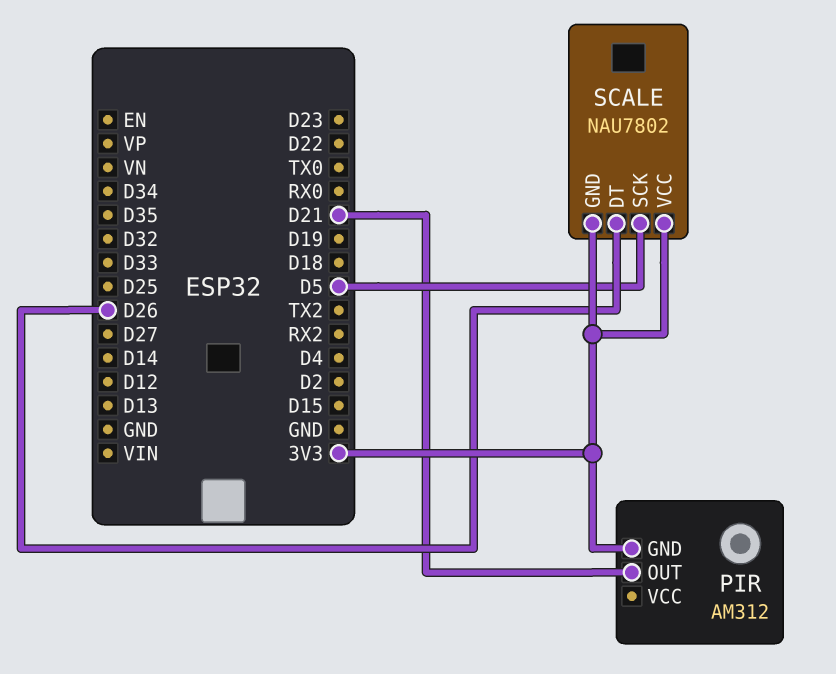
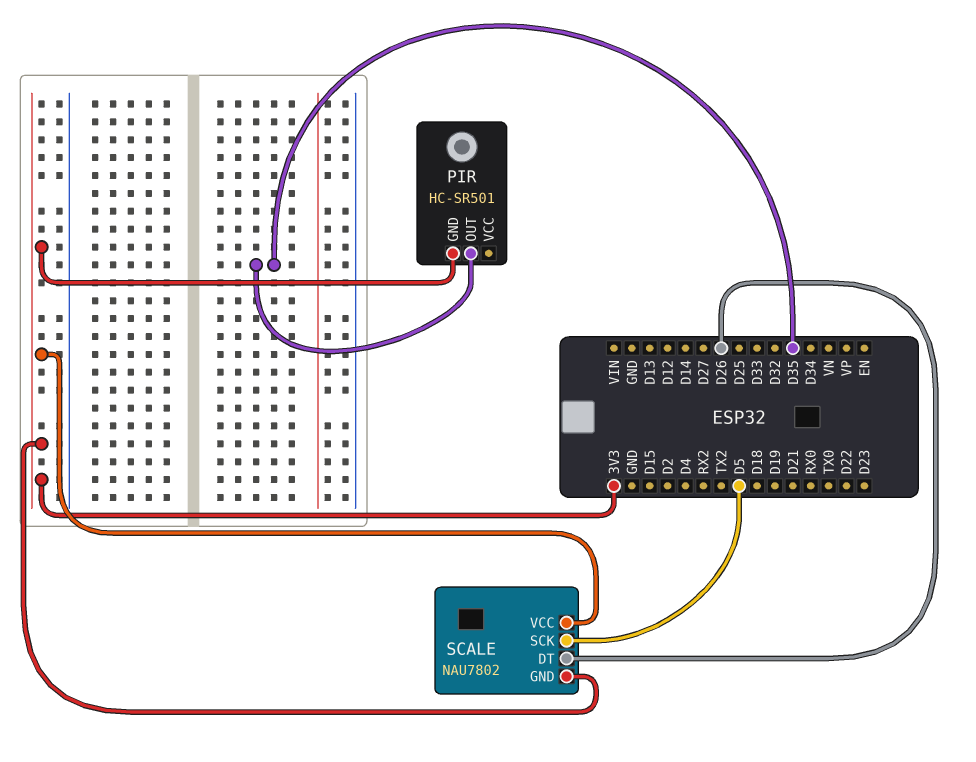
PIR: AM312 -> HC-SR501
PIR pin OUT: D21 -> D35

